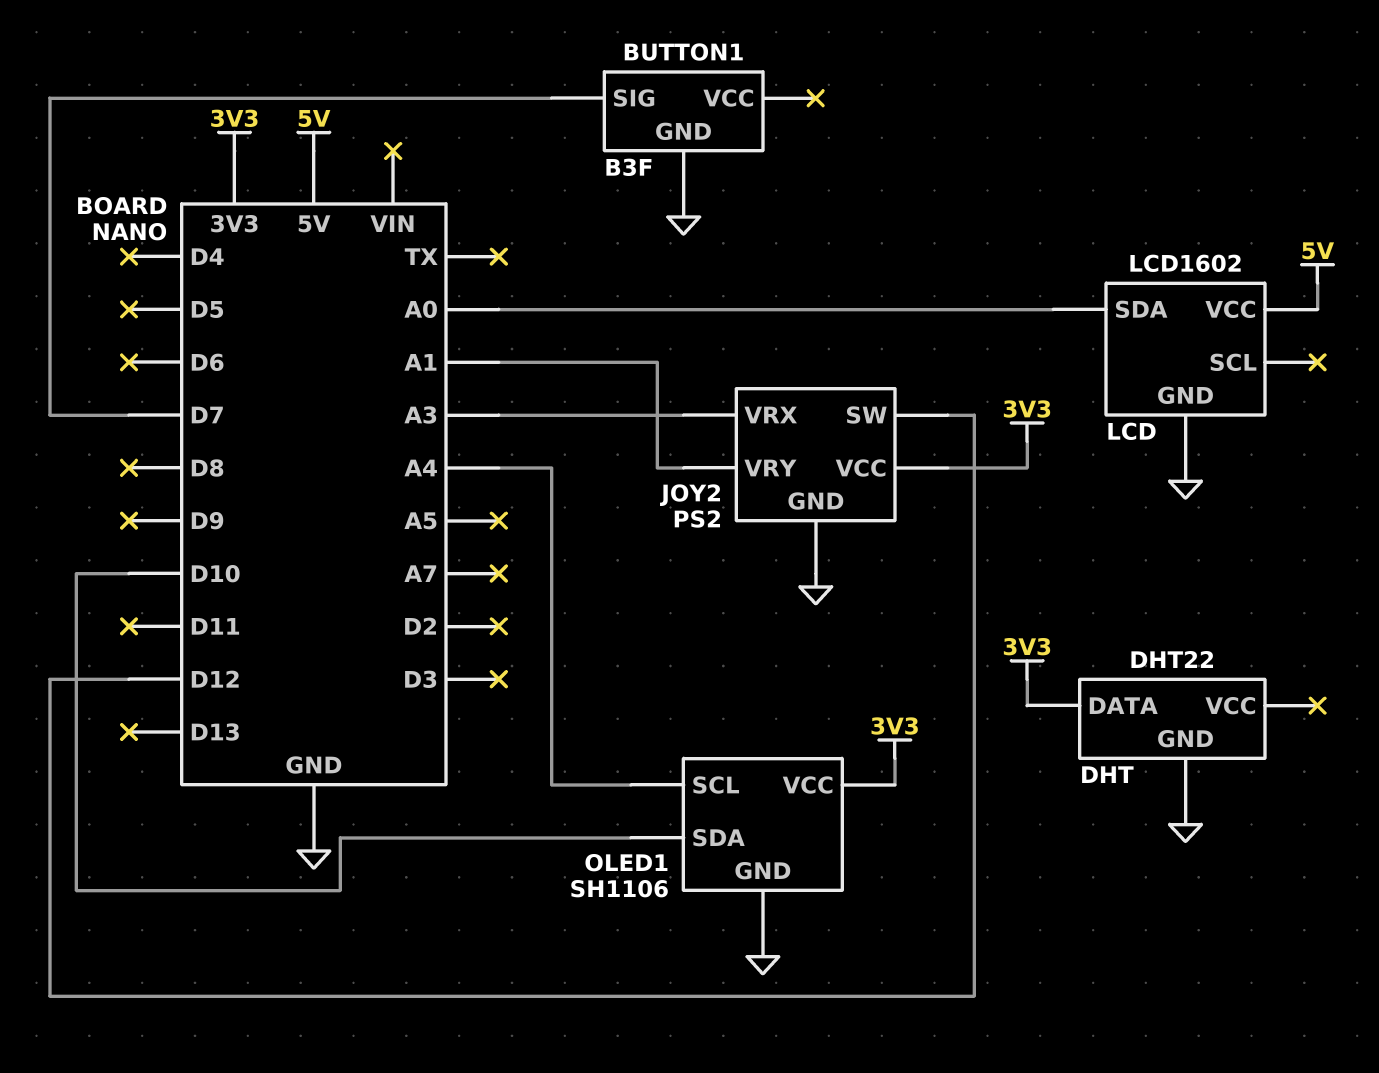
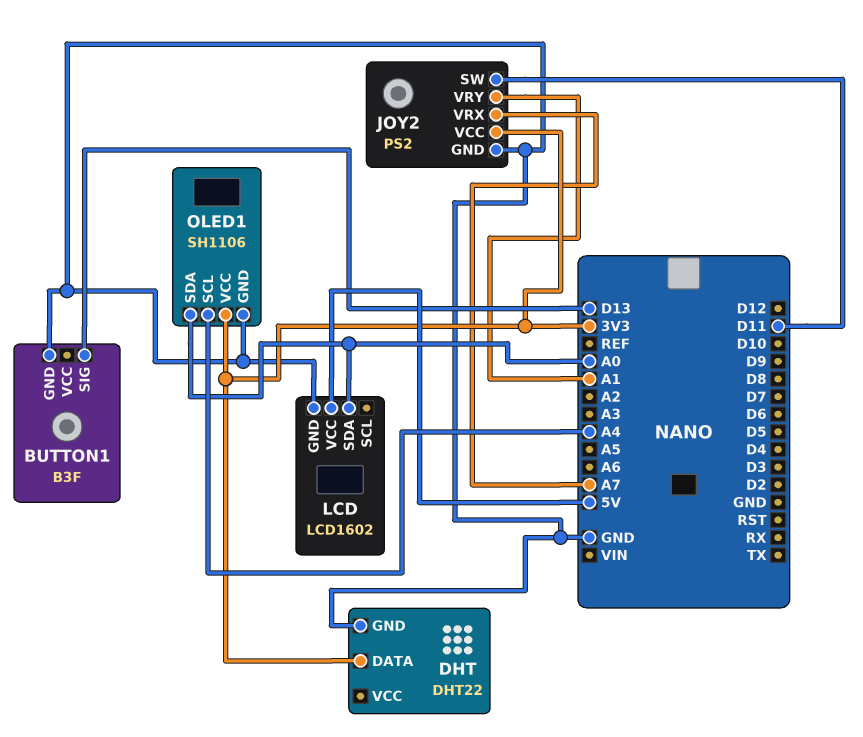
BUTTON1 pin SIG: D7 -> D13
JOY2 pin SW: D12 -> D11
JOY2 pin VRX: A3 -> A7
OLED1 pin SDA: D10 -> A0

